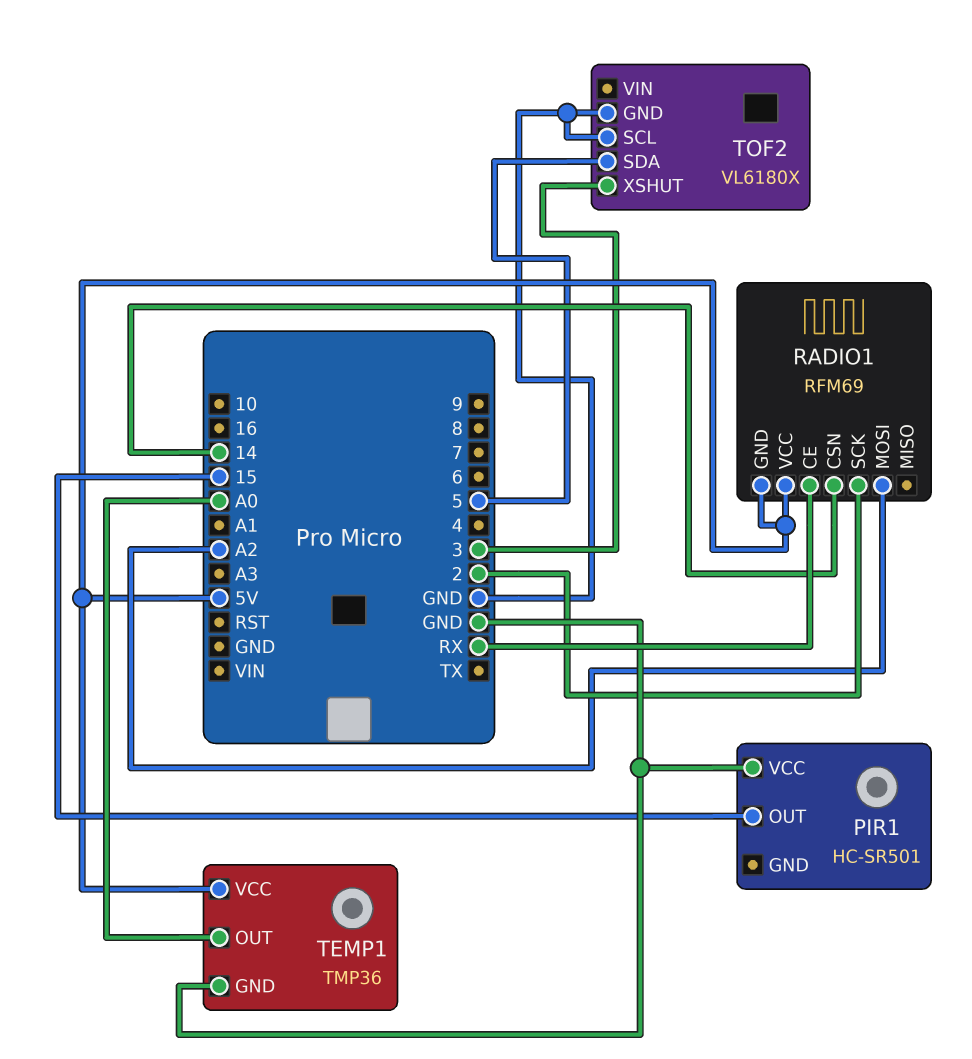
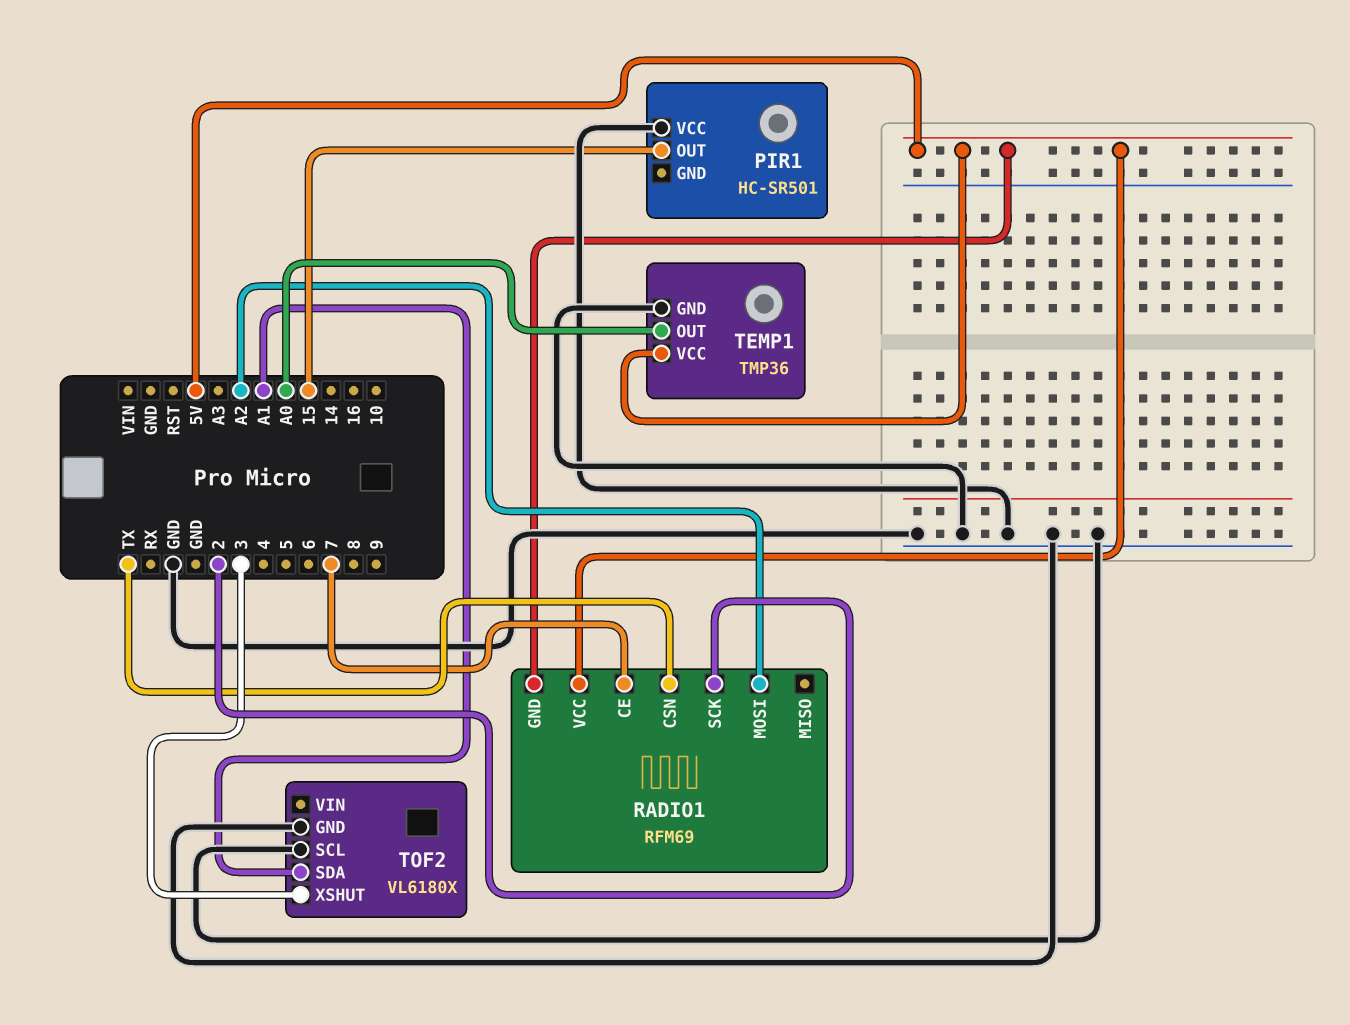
RADIO1 pin CE: RX -> 7
RADIO1 pin CSN: 14 -> TX
TOF2 pin SDA: 5 -> A1

